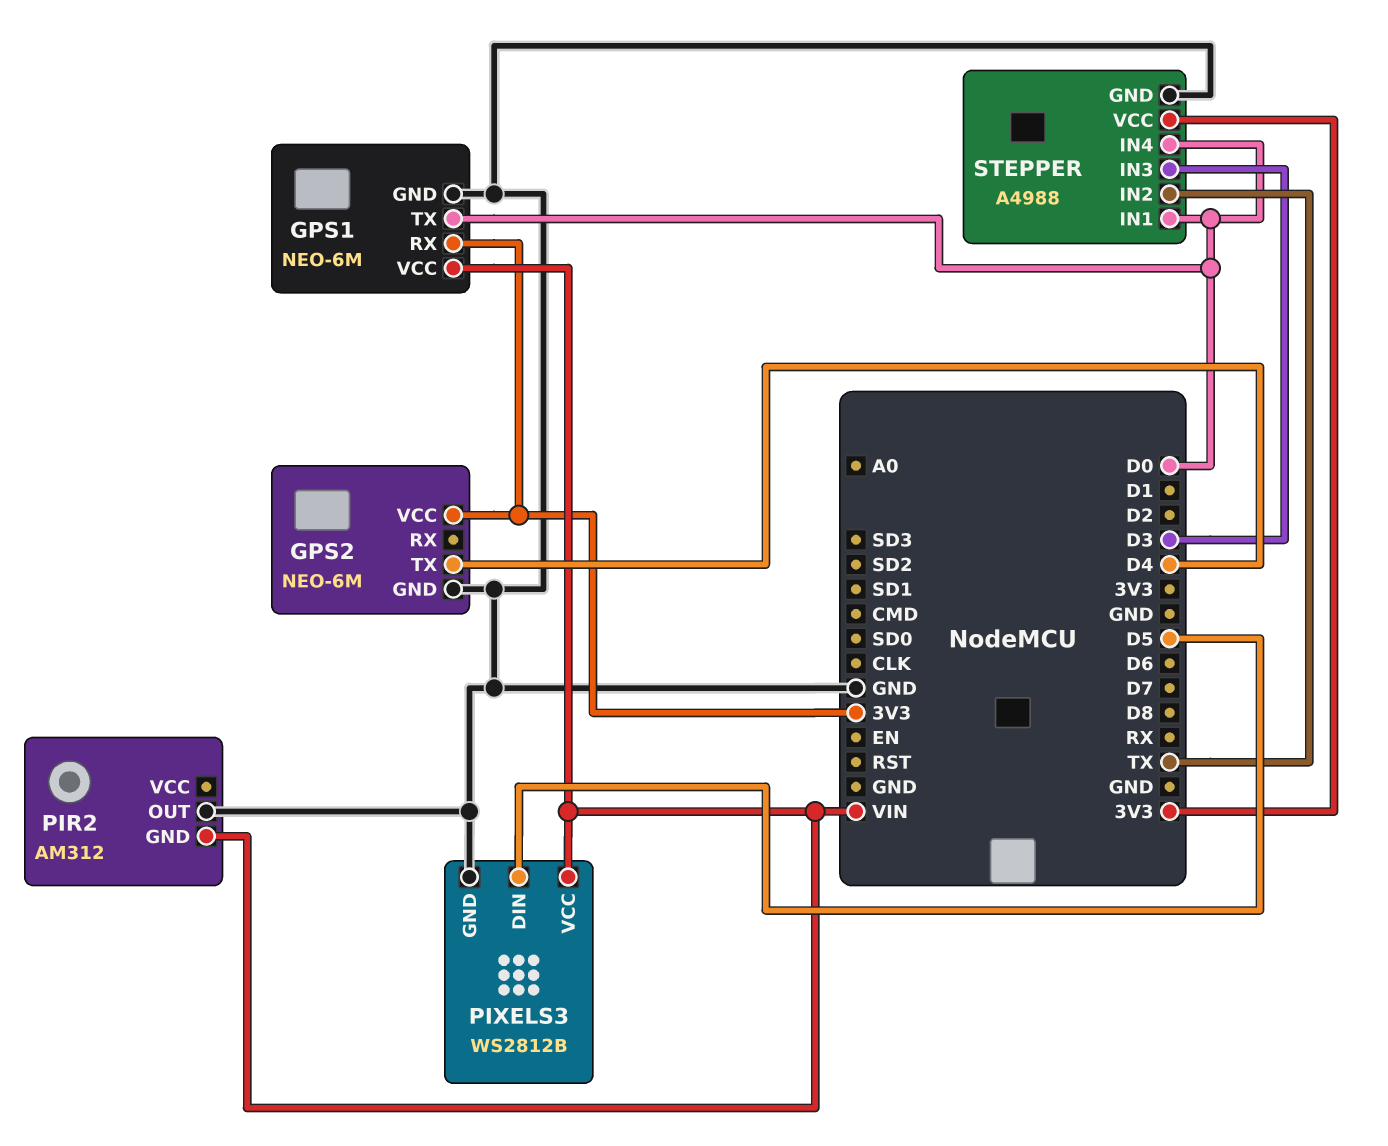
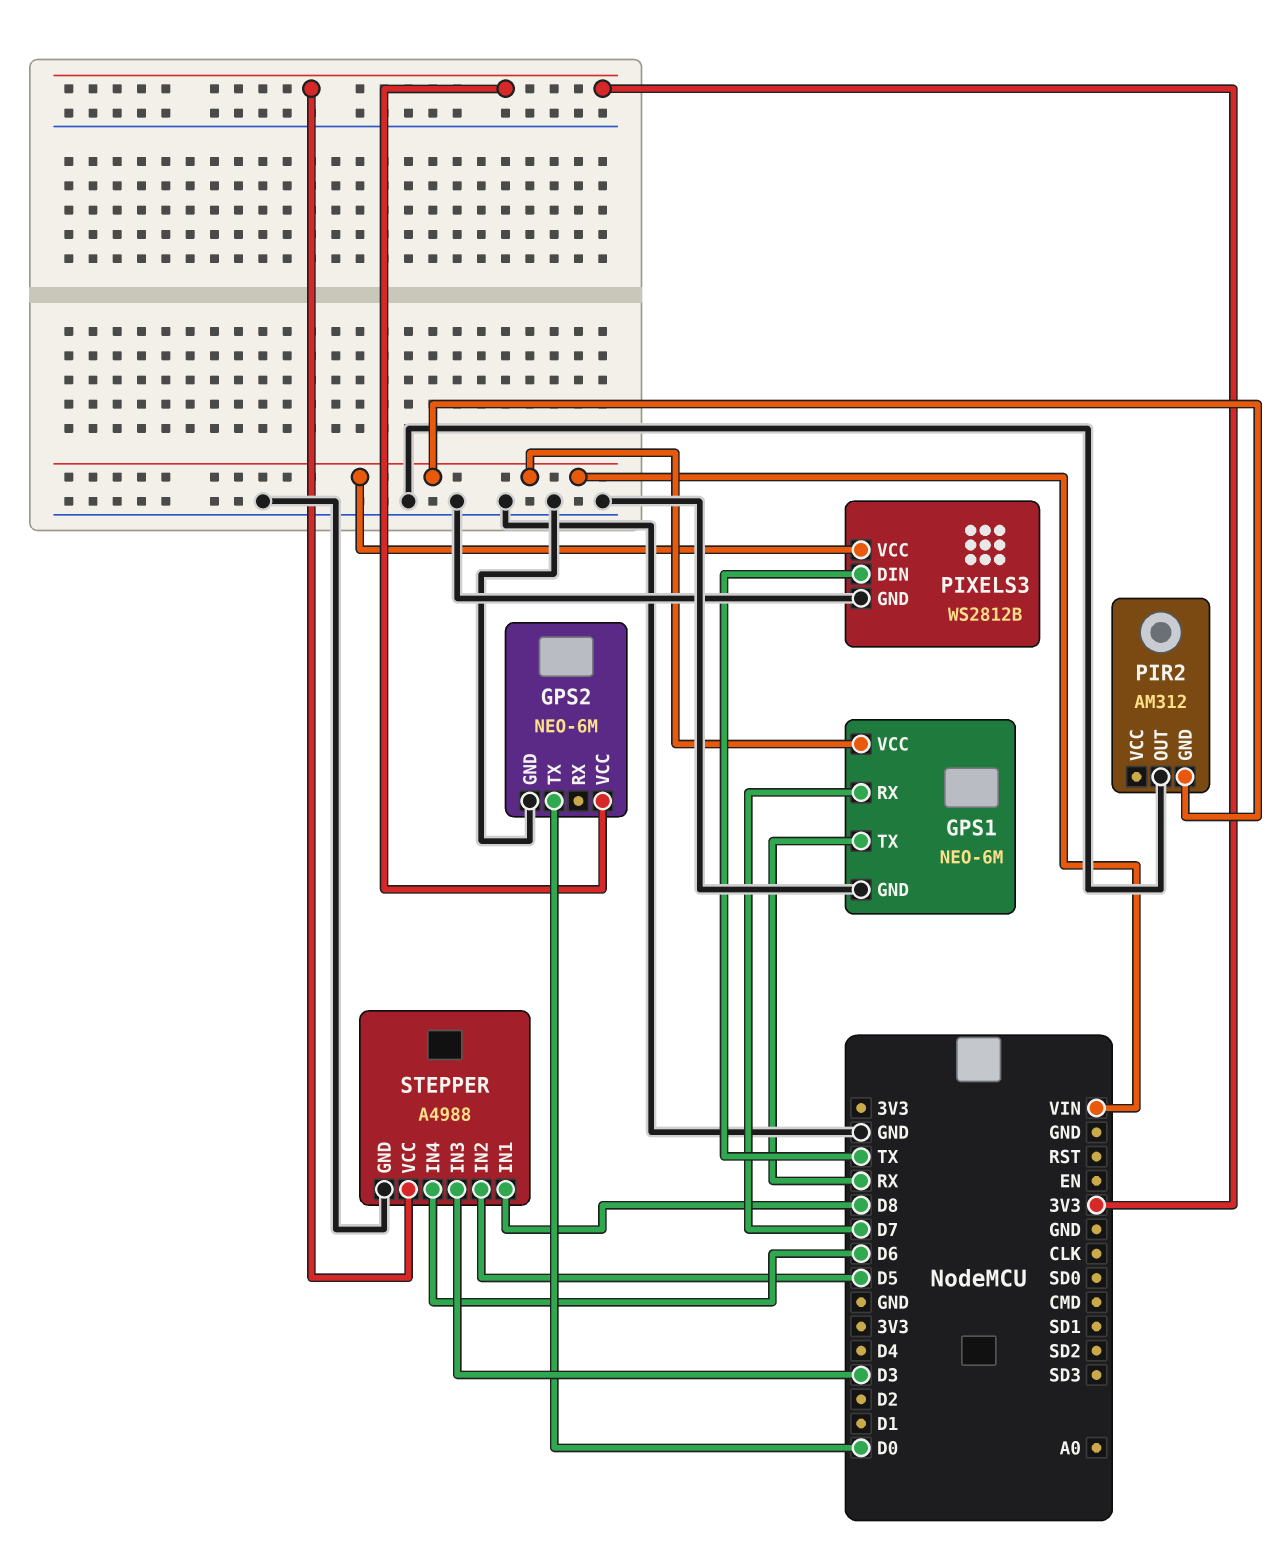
GPS1 pin RX: 3V3 -> D7
GPS1 pin TX: D0 -> RX
GPS2 pin TX: D4 -> D0
PIXELS3 pin DIN: D5 -> TX
STEPPER pin IN1: D0 -> D8
STEPPER pin IN2: TX -> D5
STEPPER pin IN4: D0 -> D6

